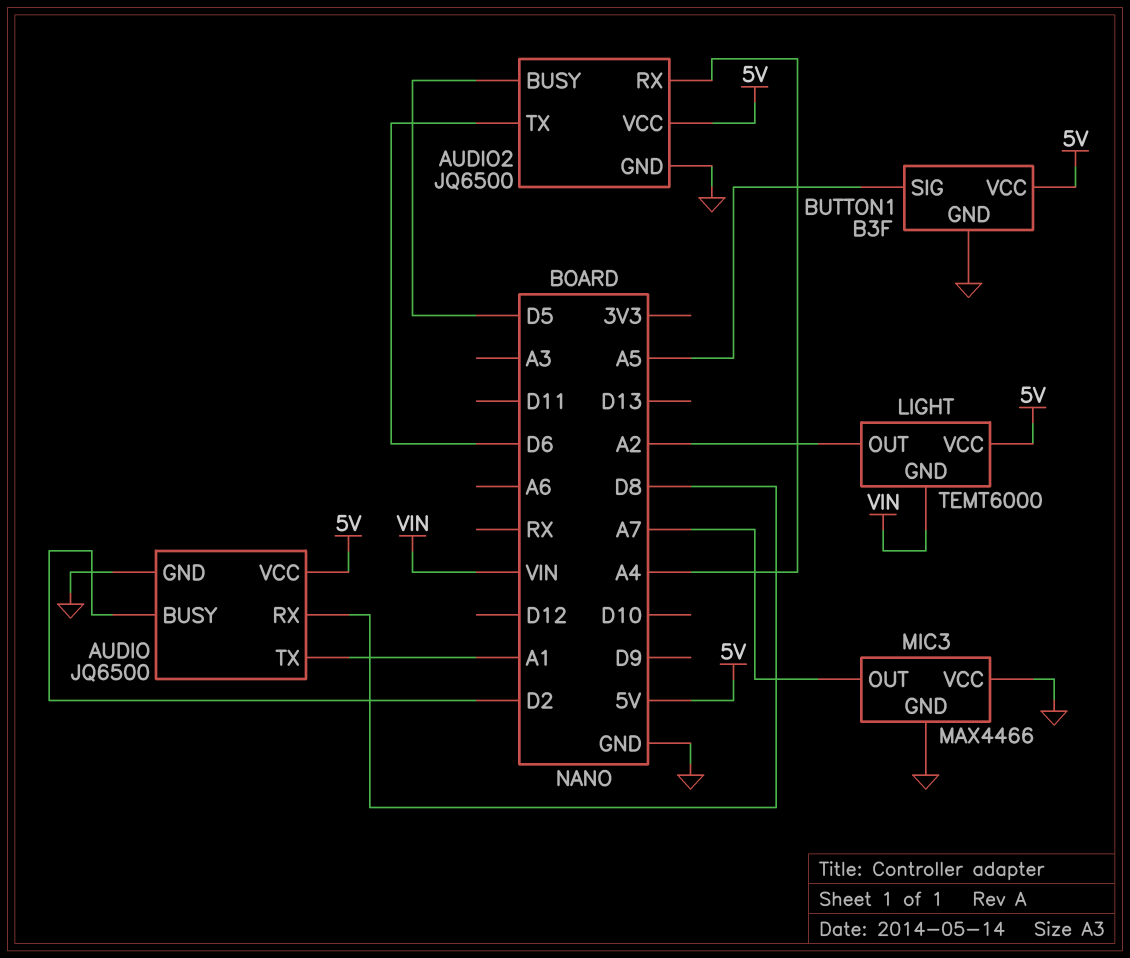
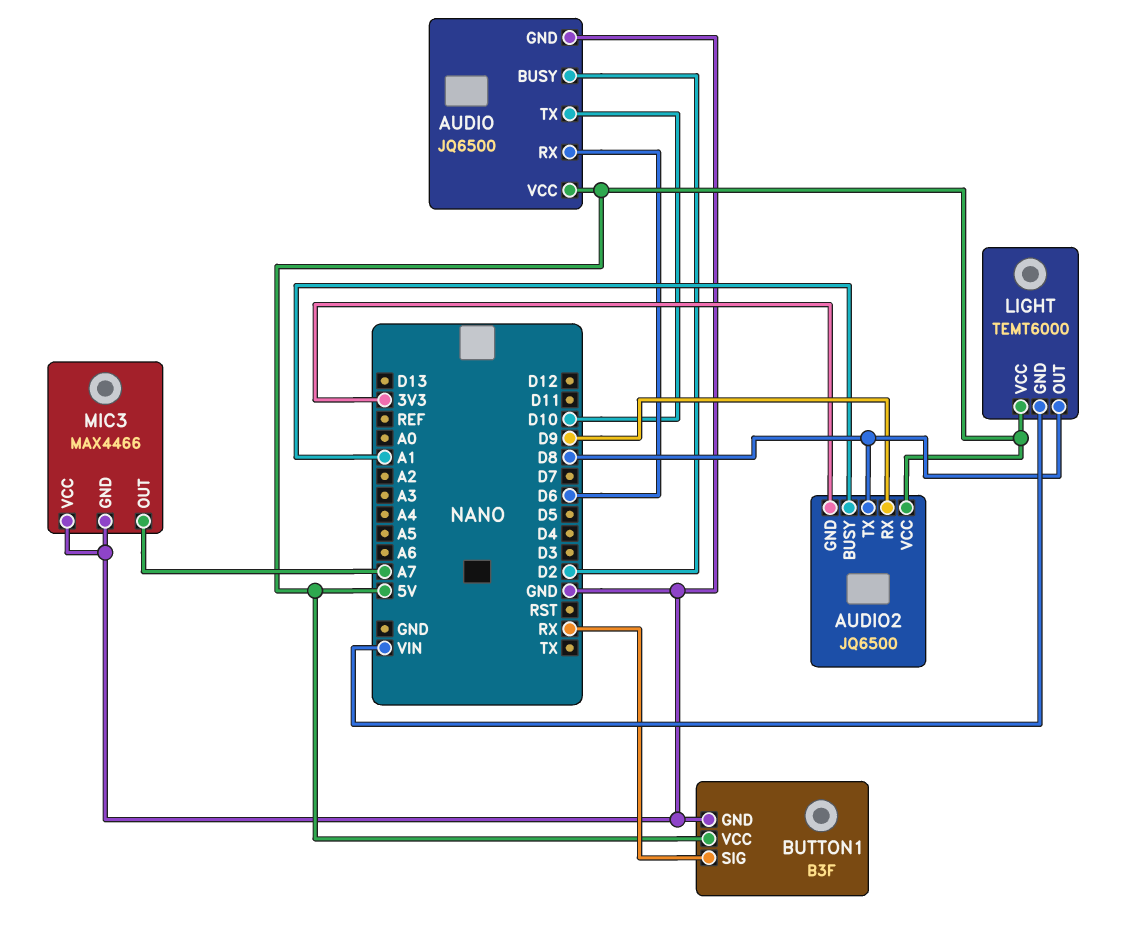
AUDIO pin RX: D8 -> D6
AUDIO pin TX: A1 -> D10
AUDIO2 pin BUSY: D5 -> A1
AUDIO2 pin GND: GND -> 3V3
AUDIO2 pin RX: A4 -> D9
AUDIO2 pin TX: D6 -> D8
BUTTON1 pin SIG: A5 -> RX
LIGHT pin OUT: A2 -> D8

